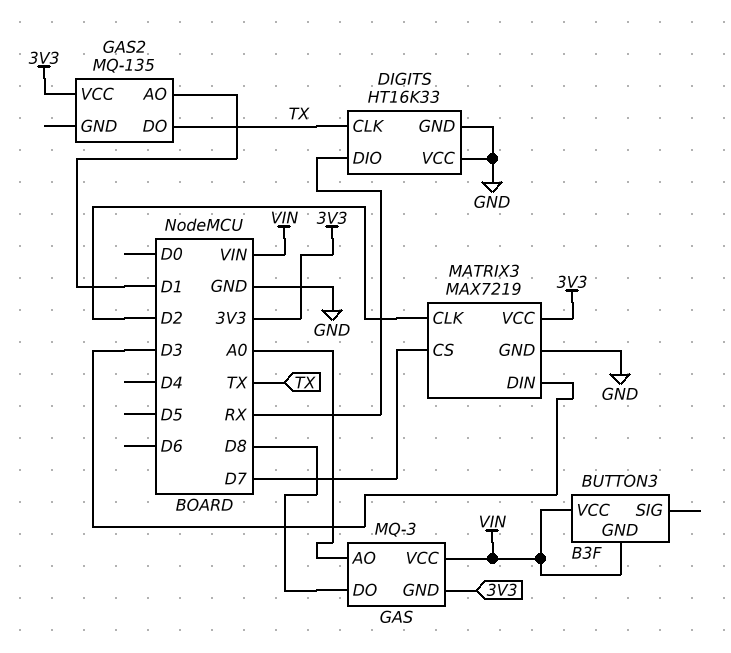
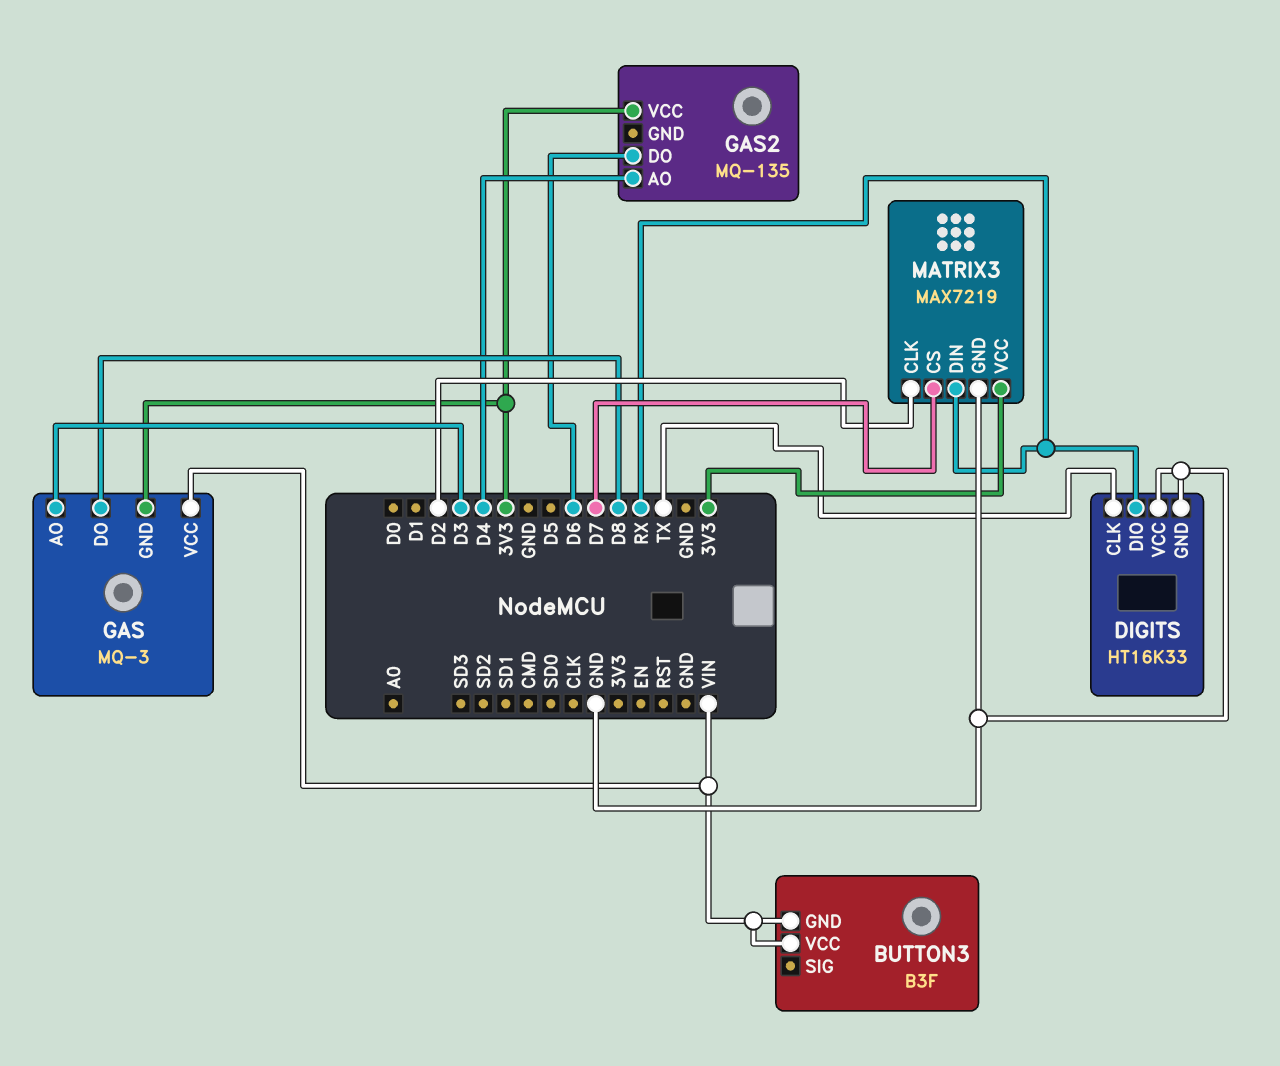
GAS pin AO: A0 -> D3
GAS2 pin AO: D1 -> D4
GAS2 pin DO: TX -> D6
MATRIX3 pin DIN: D3 -> RX

